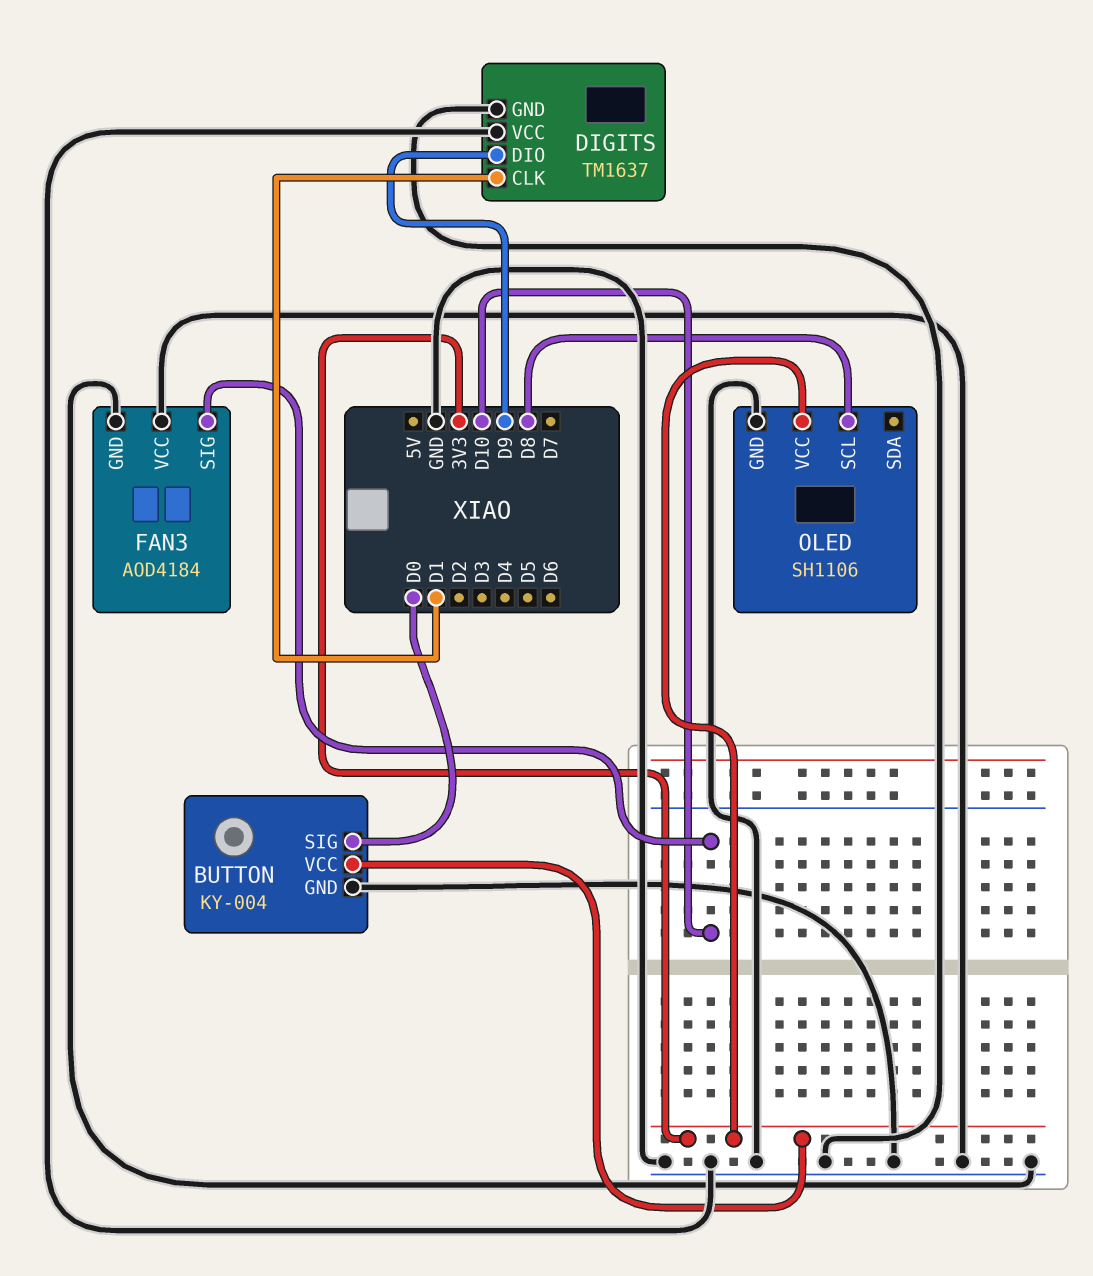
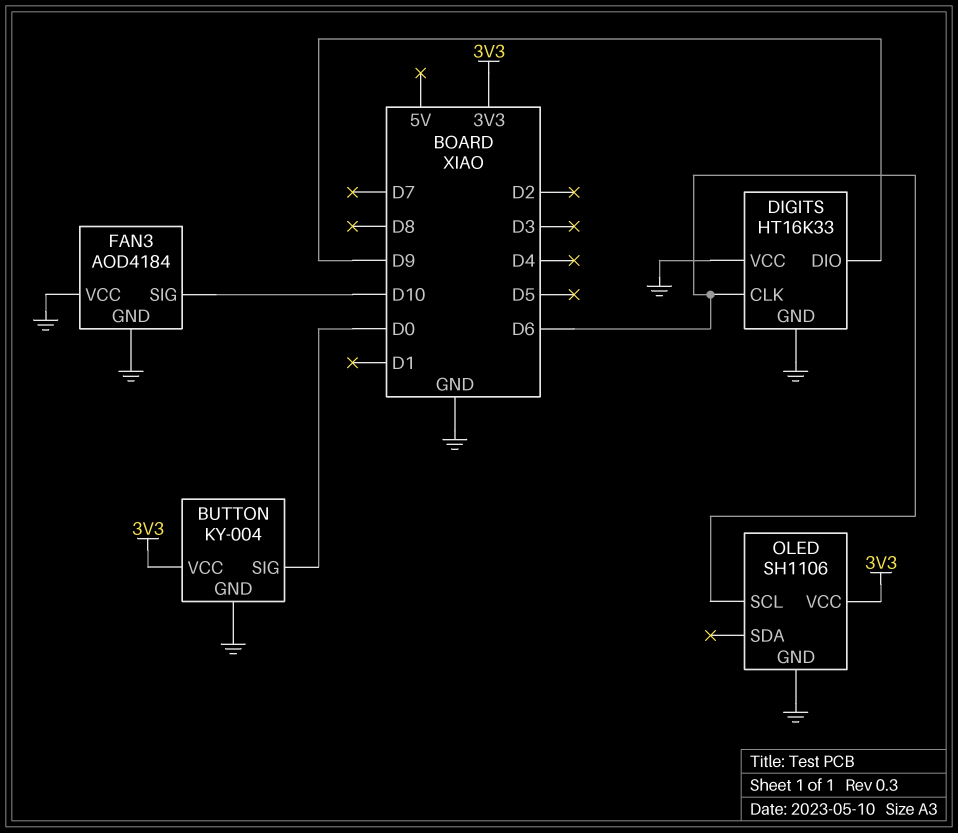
DIGITS: TM1637 -> HT16K33
DIGITS pin CLK: D1 -> D6
OLED pin SCL: D8 -> D6

